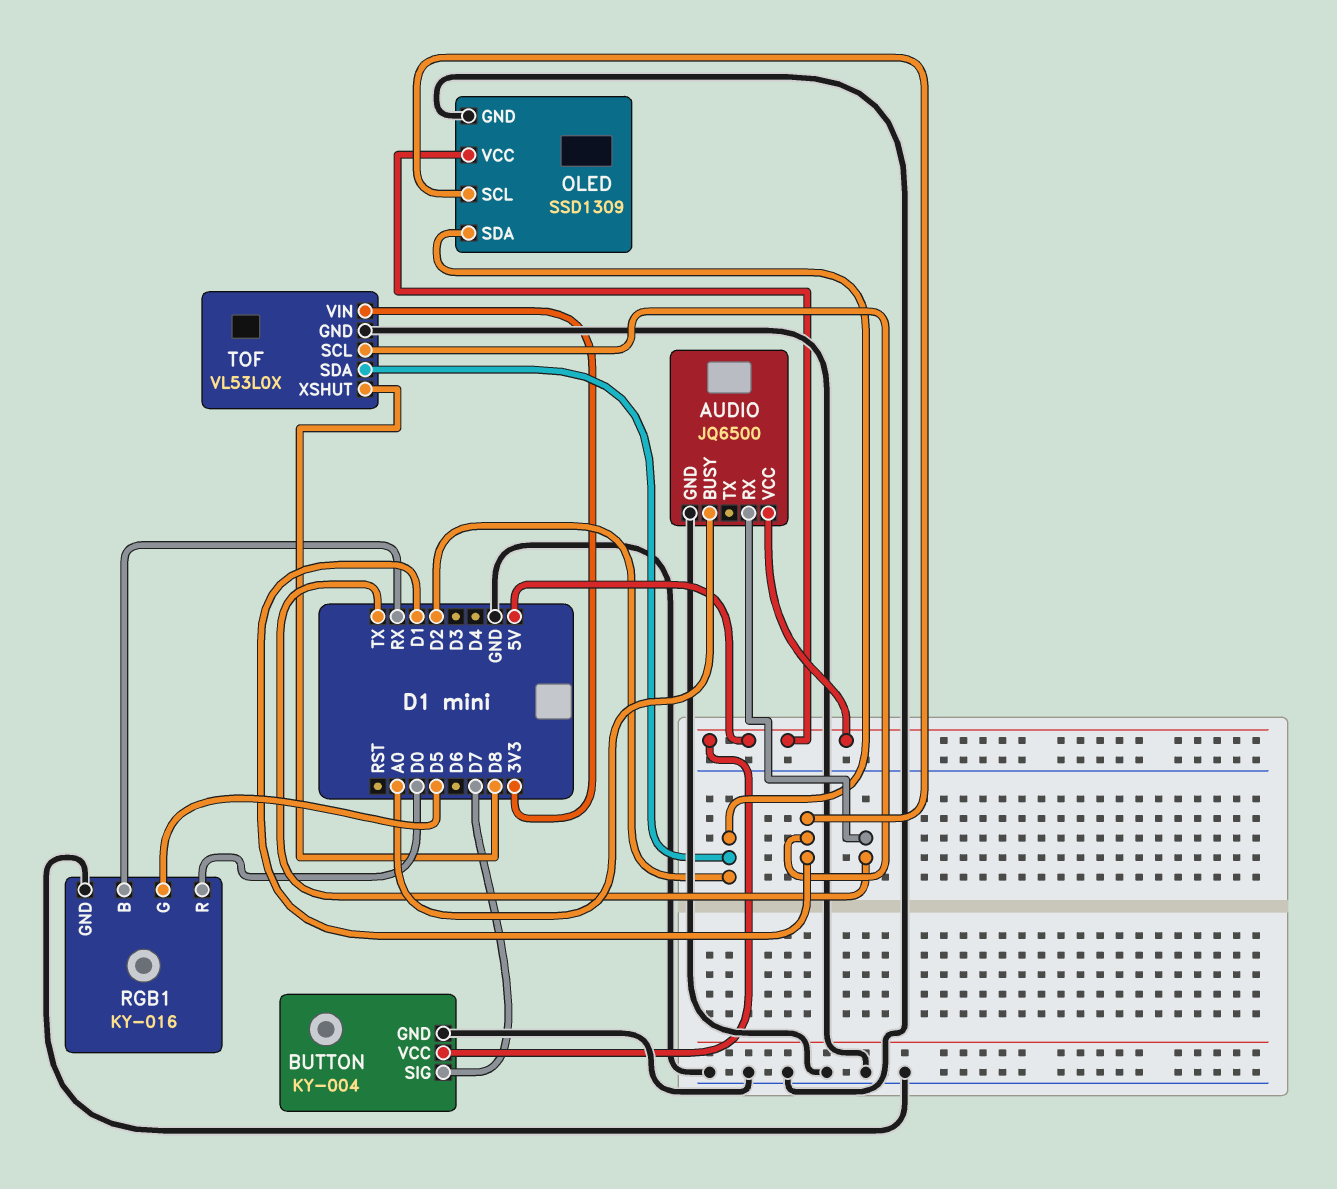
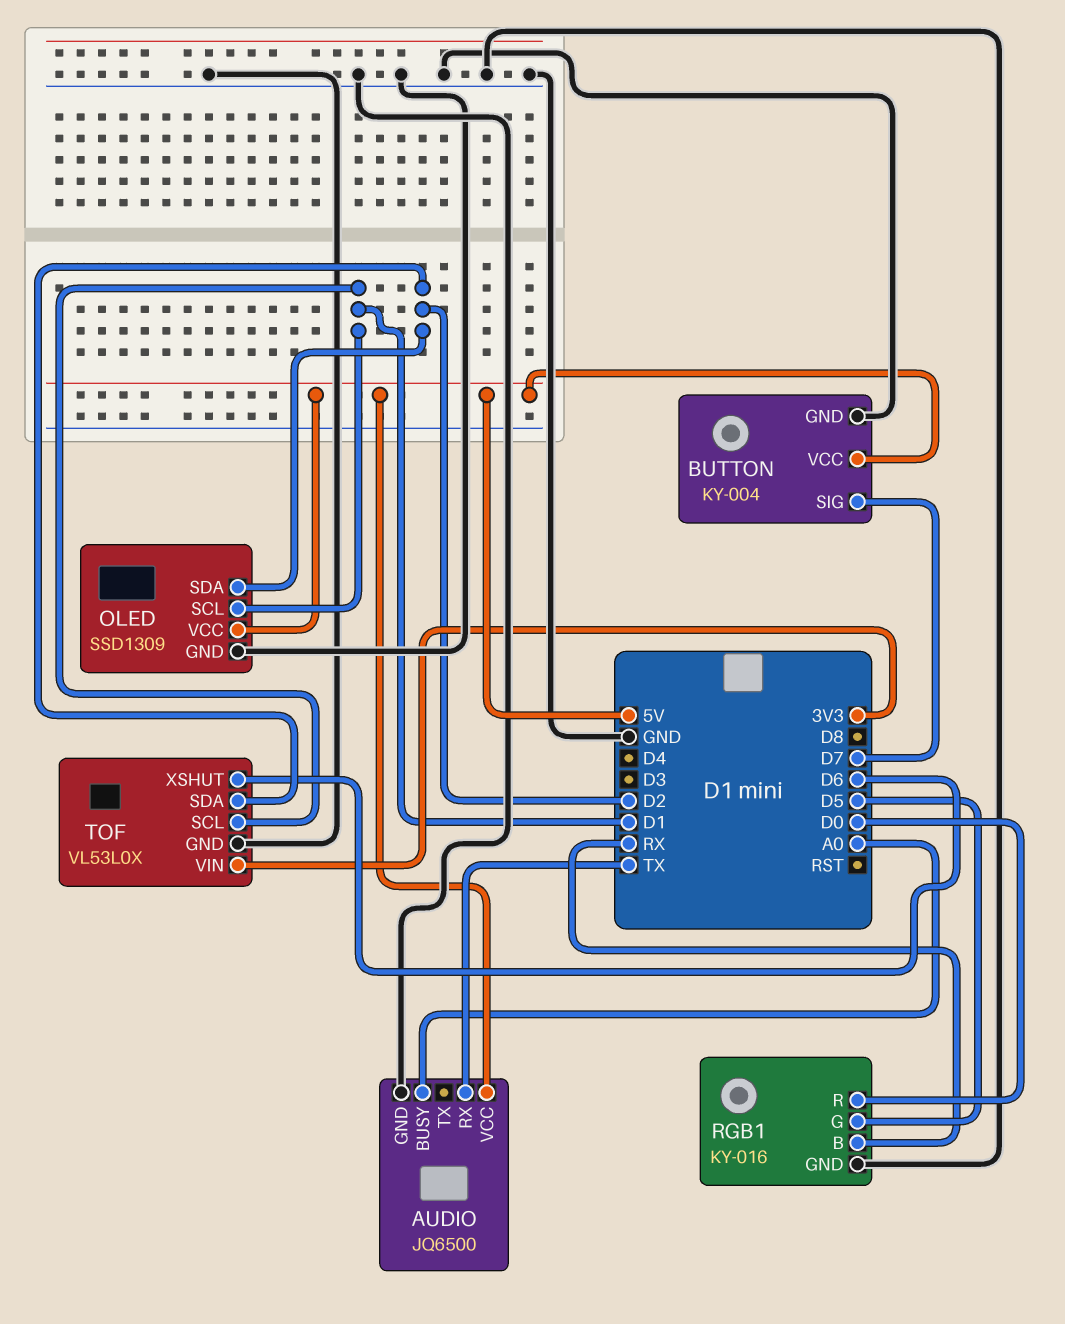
TOF pin XSHUT: D8 -> D6

